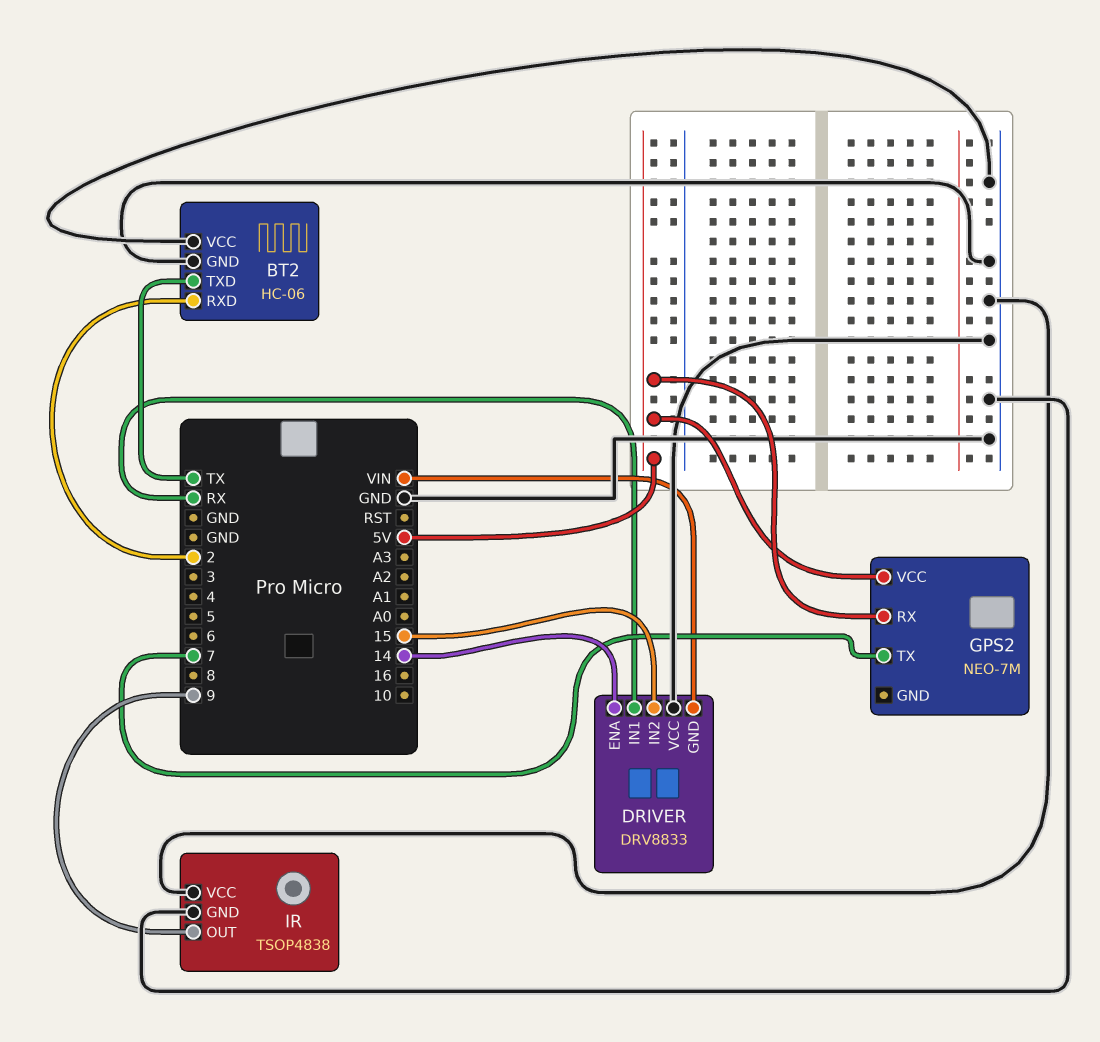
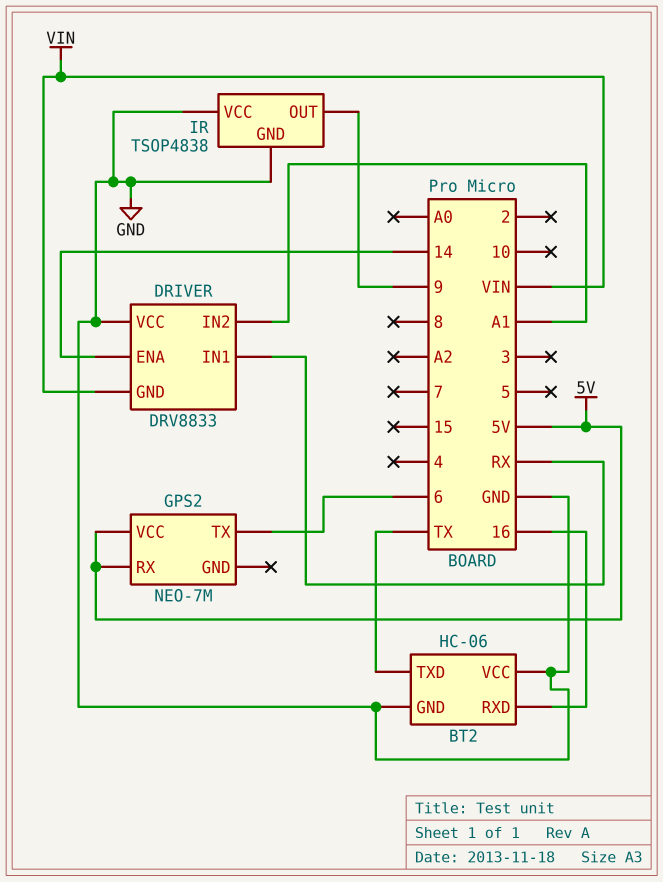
BT2 pin RXD: 2 -> 16
DRIVER pin IN2: 15 -> A1
GPS2 pin TX: 7 -> 6

